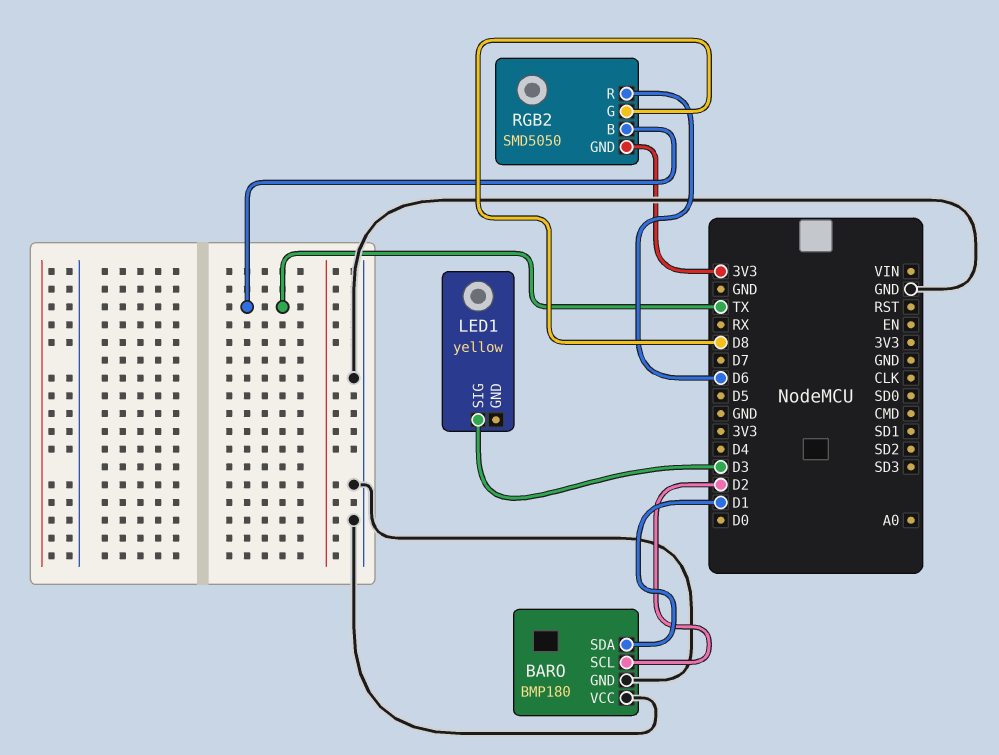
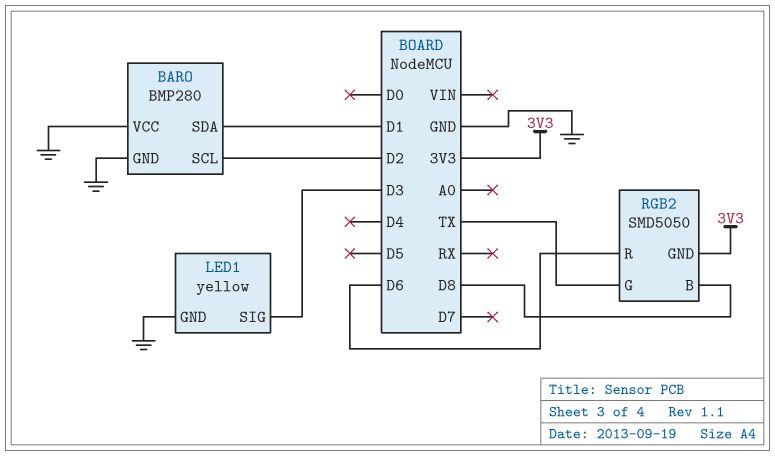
BARO: BMP180 -> BMP280
LED1 pin GND: none -> GND
RGB2 pin B: TX -> D8
RGB2 pin G: D8 -> TX

